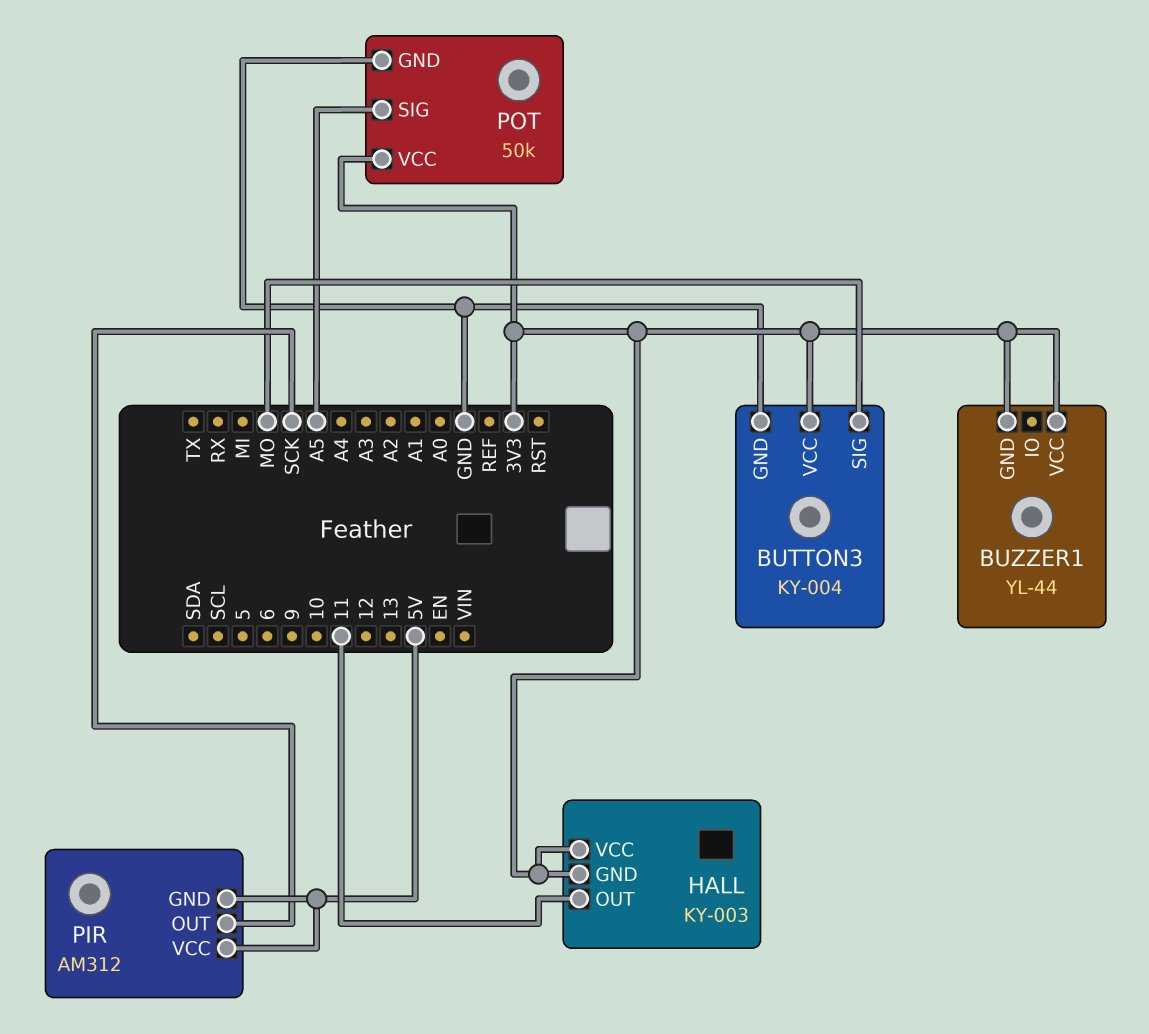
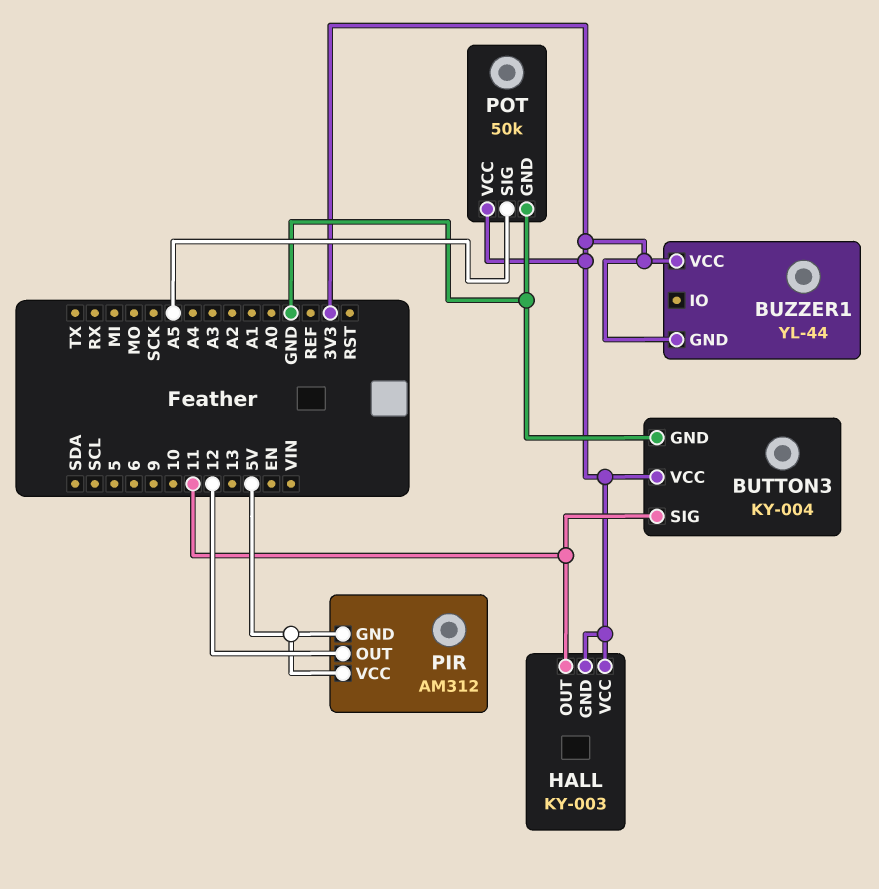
BUTTON3 pin SIG: MO -> 11
PIR pin OUT: SCK -> 12

